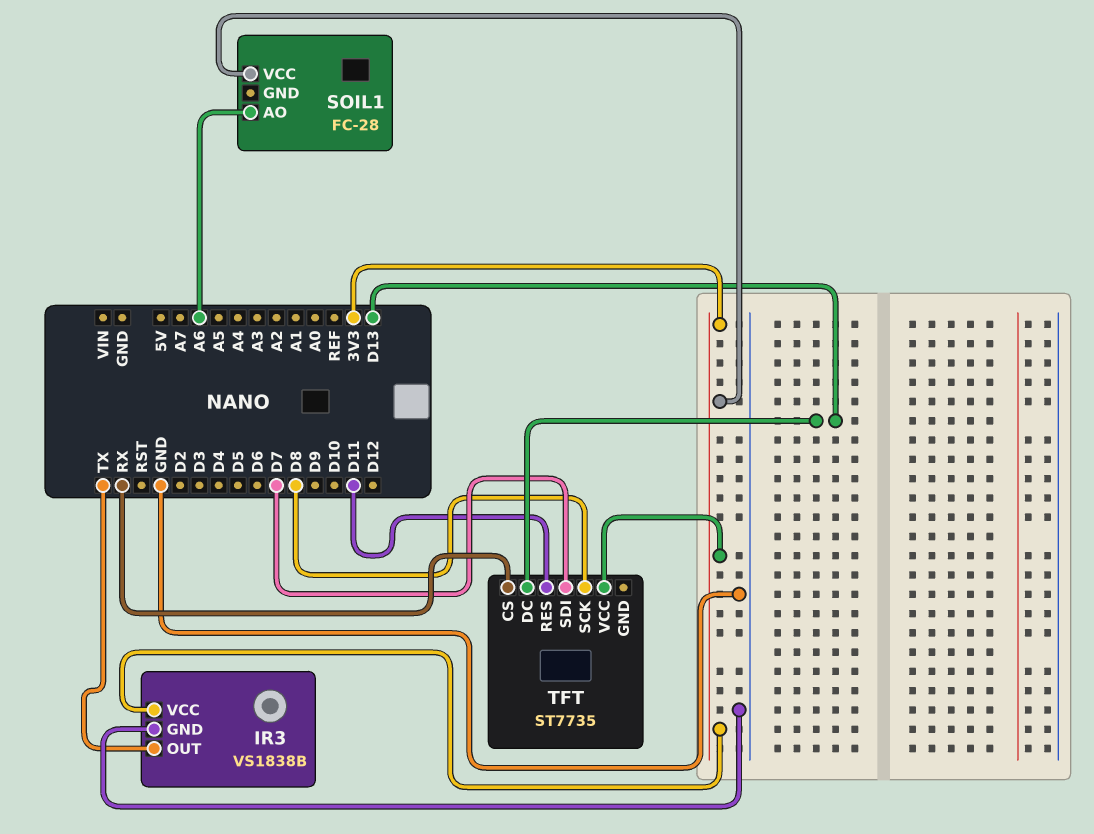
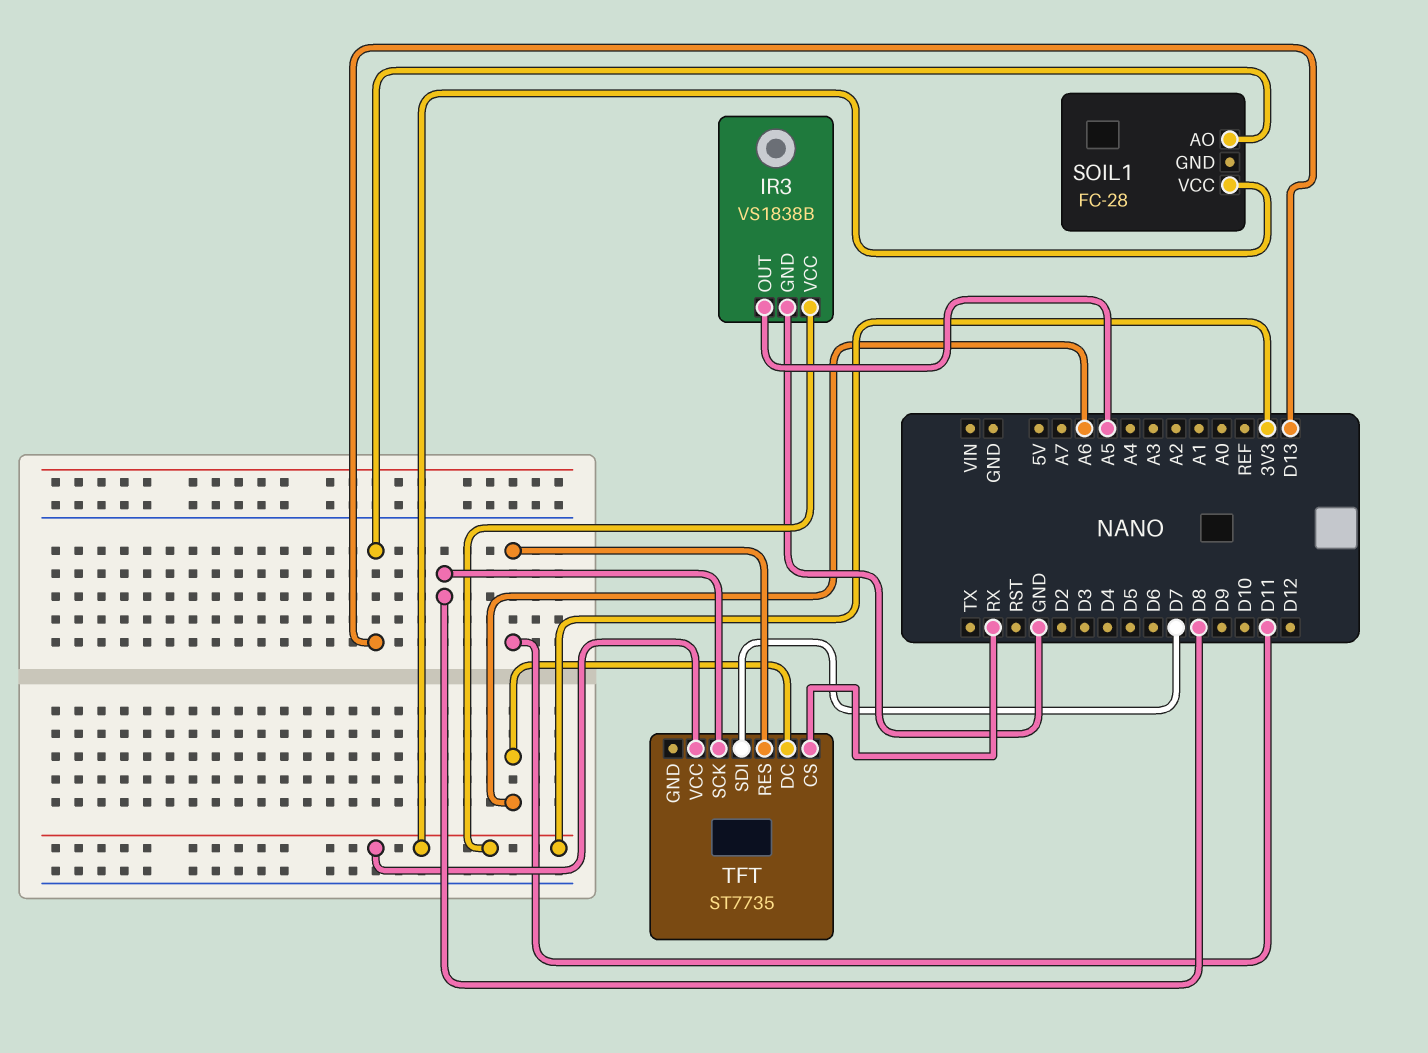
IR3 pin OUT: TX -> A5
SOIL1 pin AO: A6 -> D13
TFT pin DC: D13 -> A6

